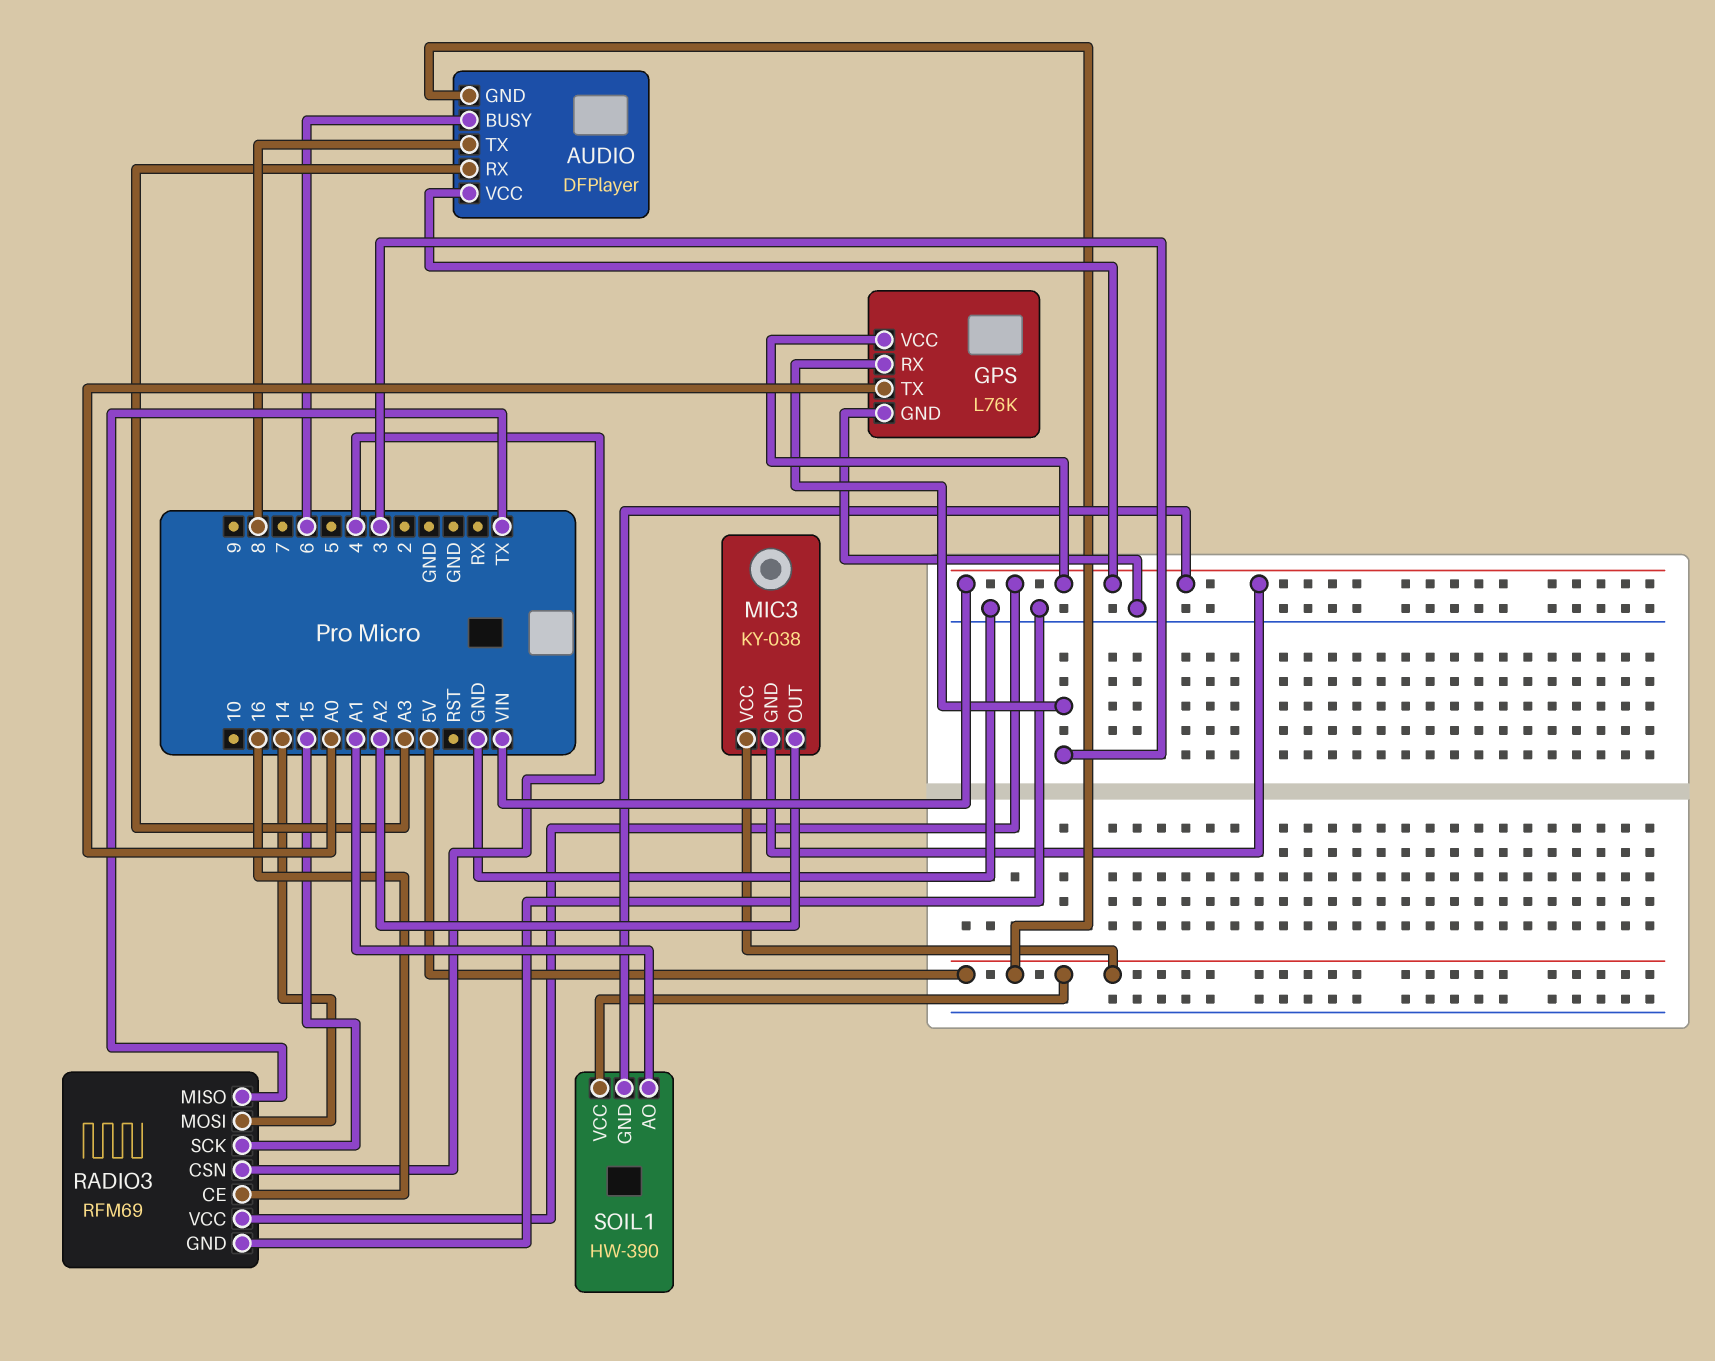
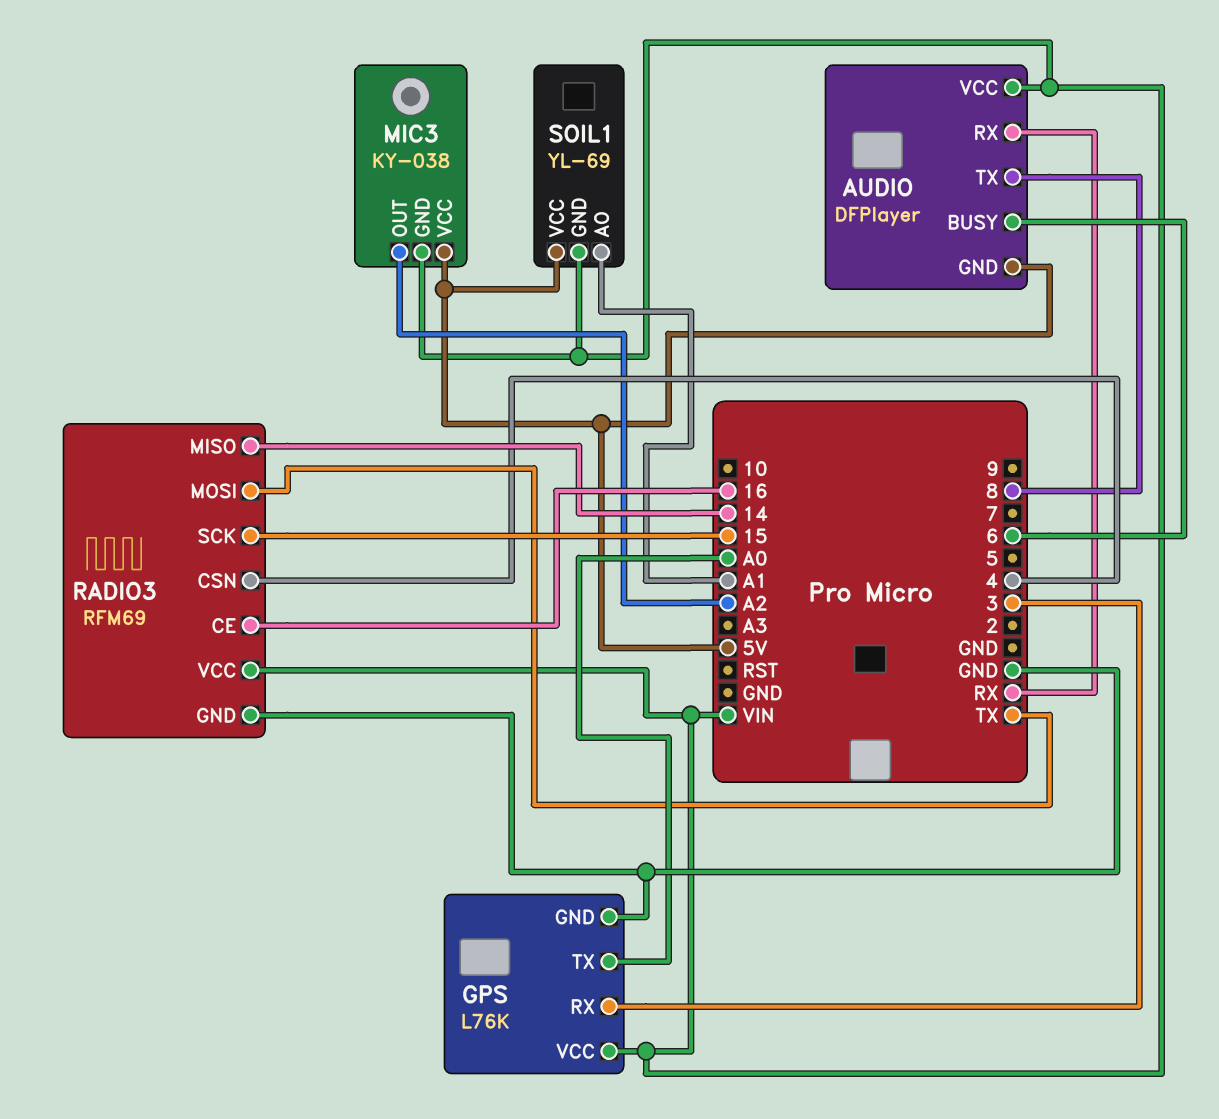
AUDIO pin RX: A3 -> RX
RADIO3 pin MISO: TX -> 14
RADIO3 pin MOSI: 14 -> TX
SOIL1: HW-390 -> YL-69

